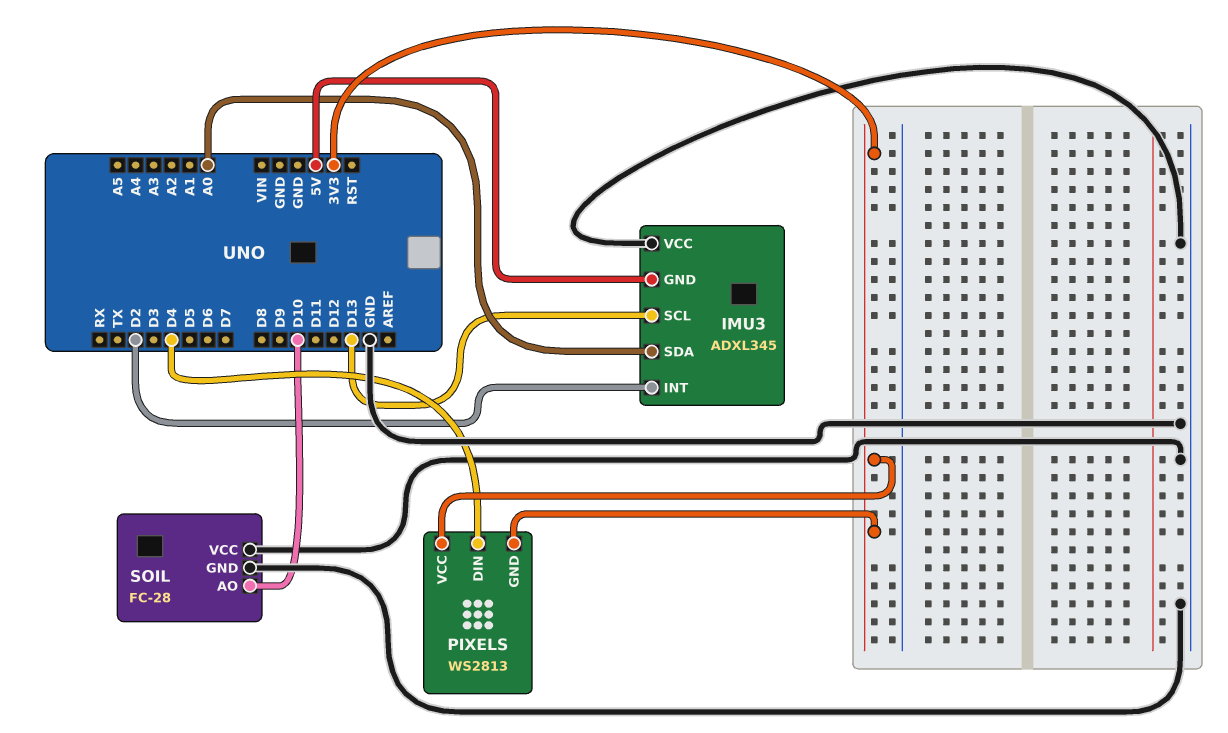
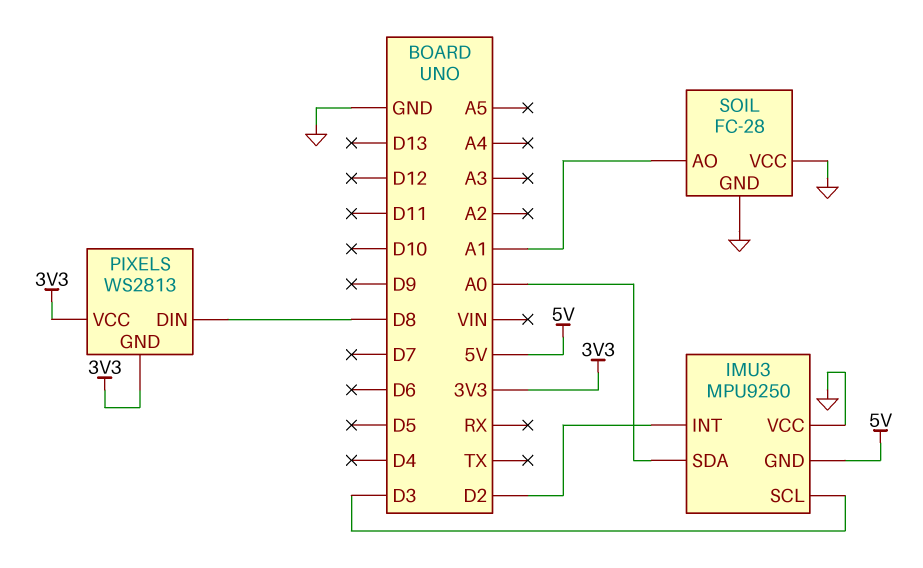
IMU3: ADXL345 -> MPU9250
IMU3 pin SCL: D13 -> D3
PIXELS pin DIN: D4 -> D8
SOIL pin AO: D10 -> A1

